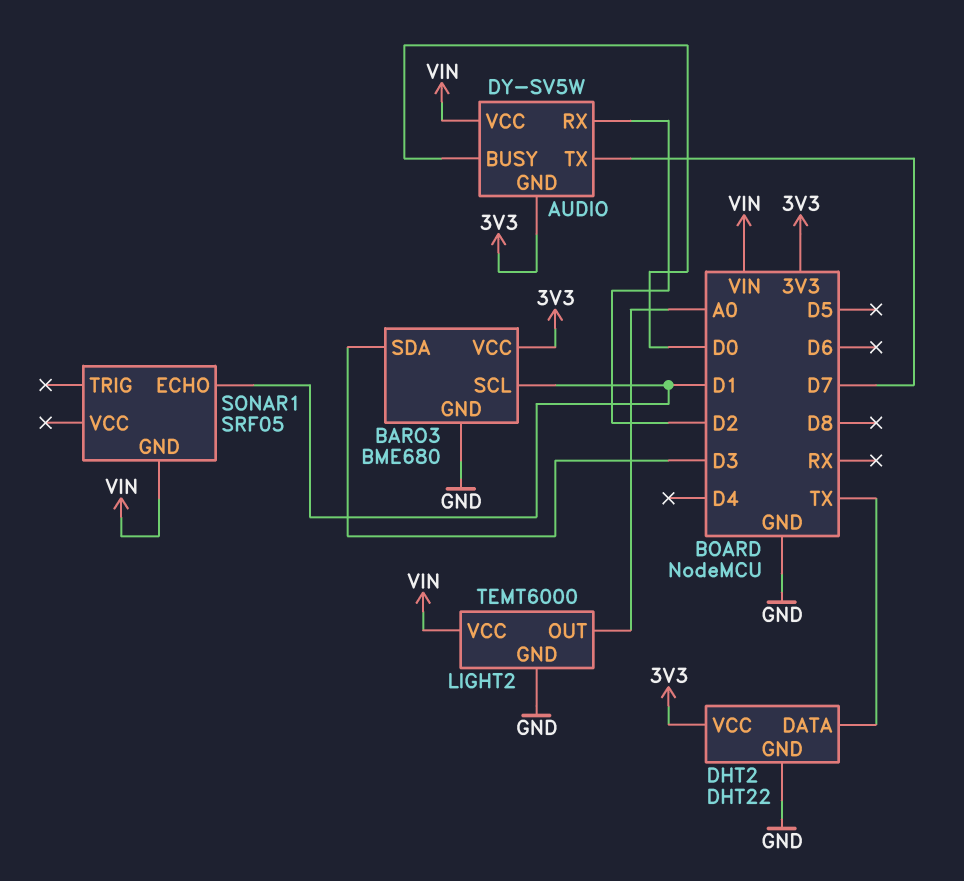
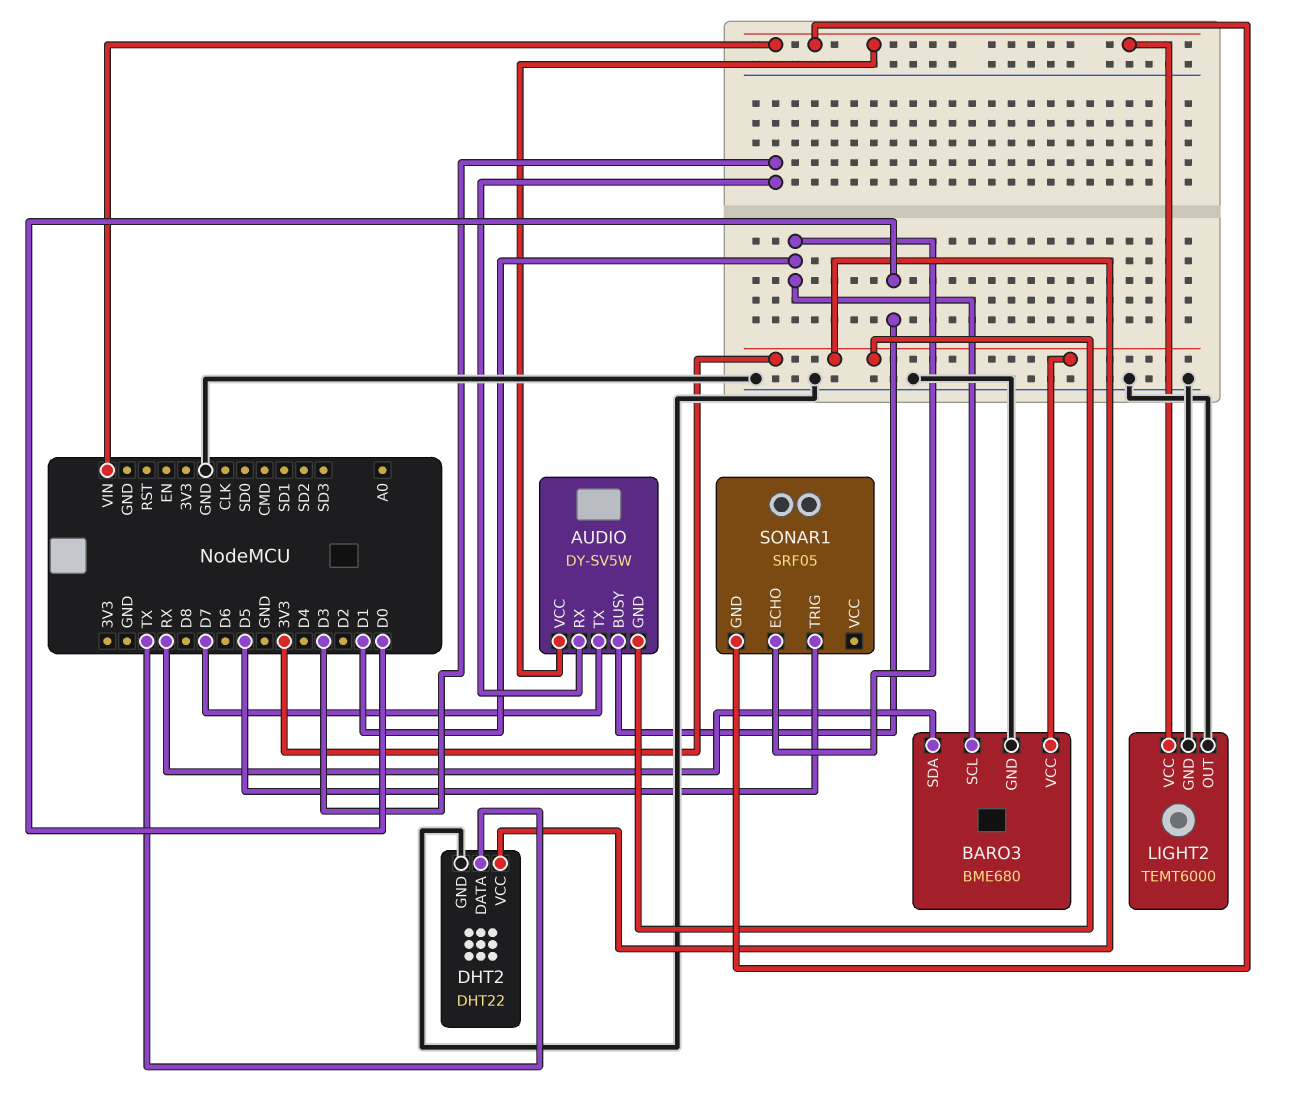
AUDIO pin RX: D2 -> D3
BARO3 pin SDA: D3 -> RX
LIGHT2 pin OUT: A0 -> GND
SONAR1 pin TRIG: none -> D5

